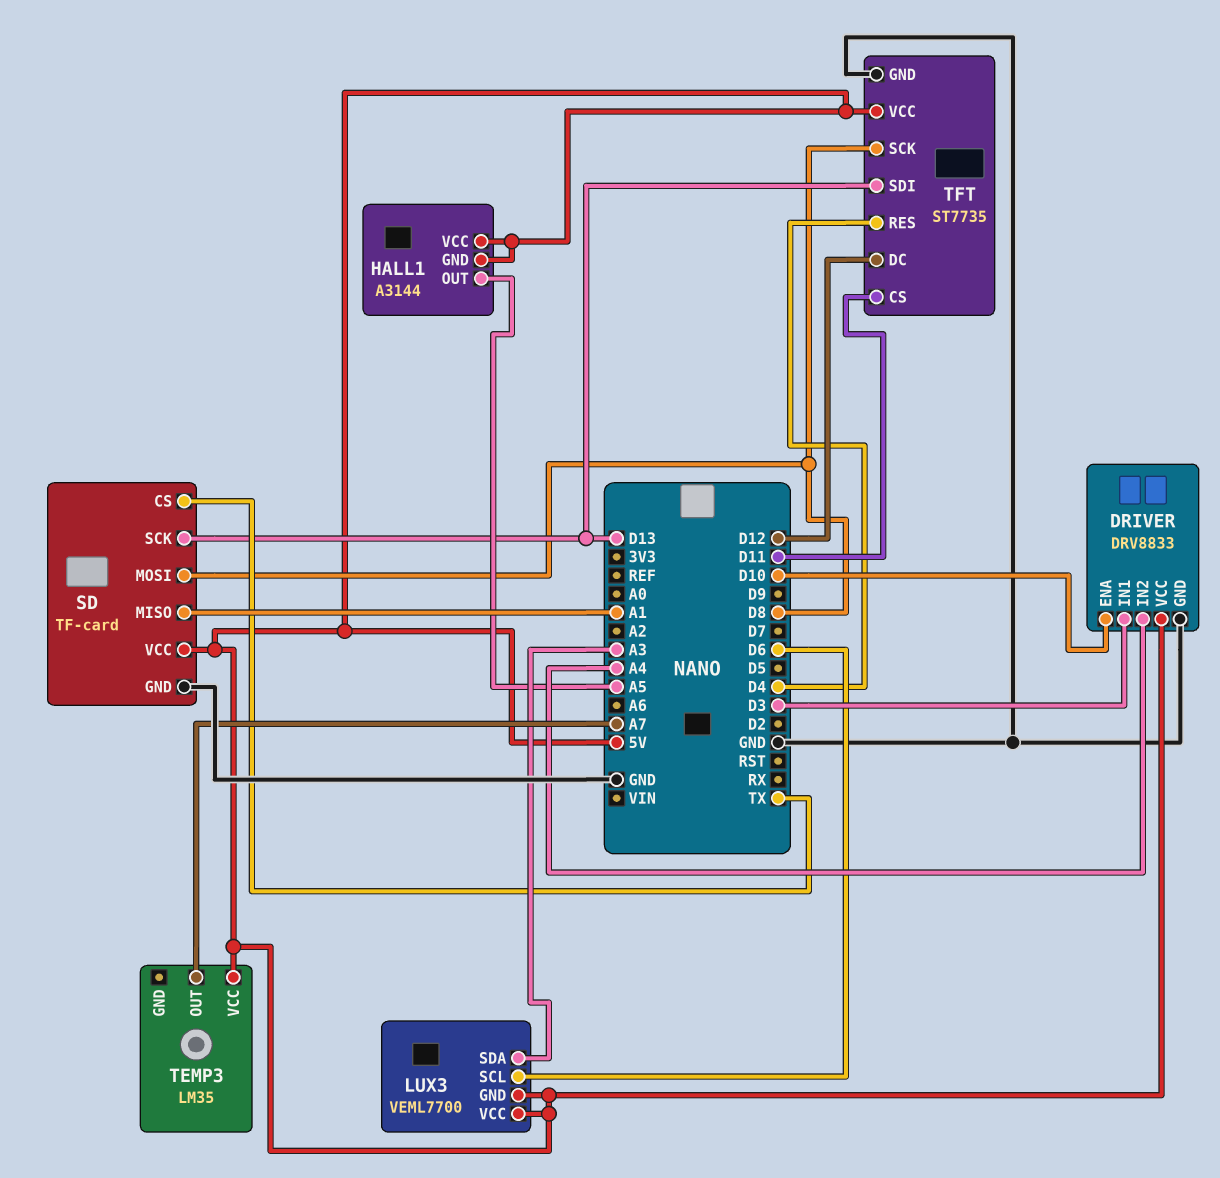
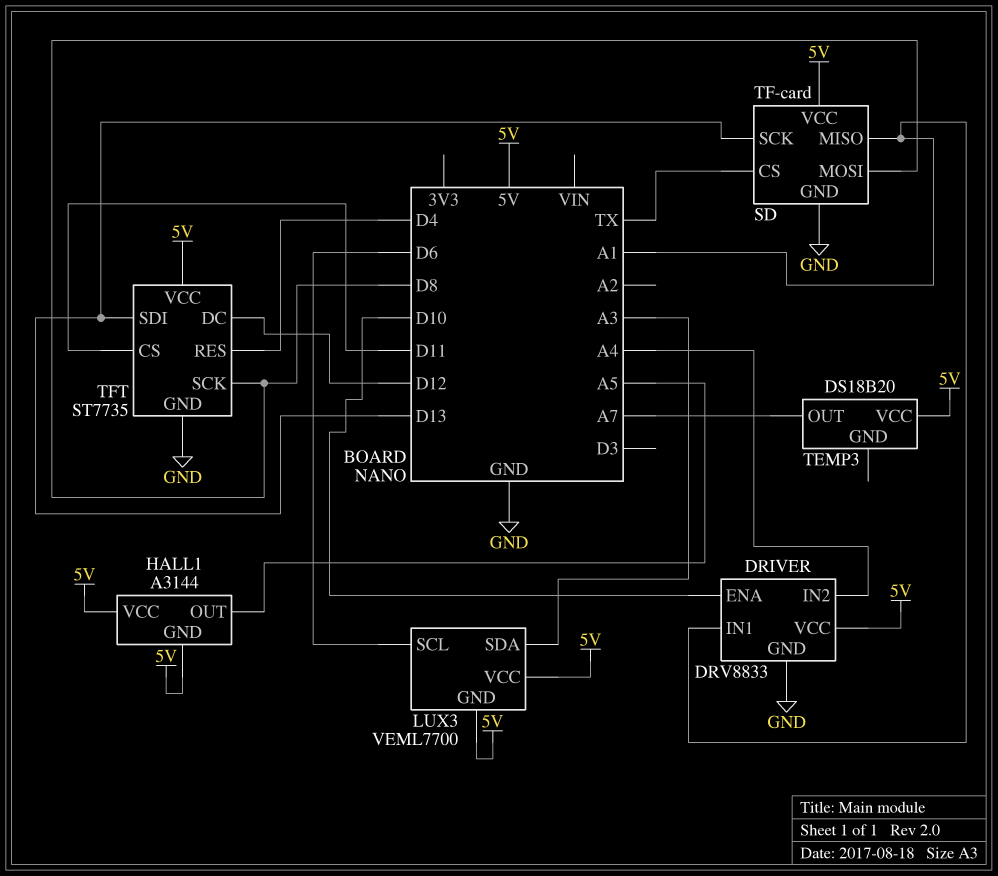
DRIVER pin IN1: D3 -> A1
TEMP3: LM35 -> DS18B20

